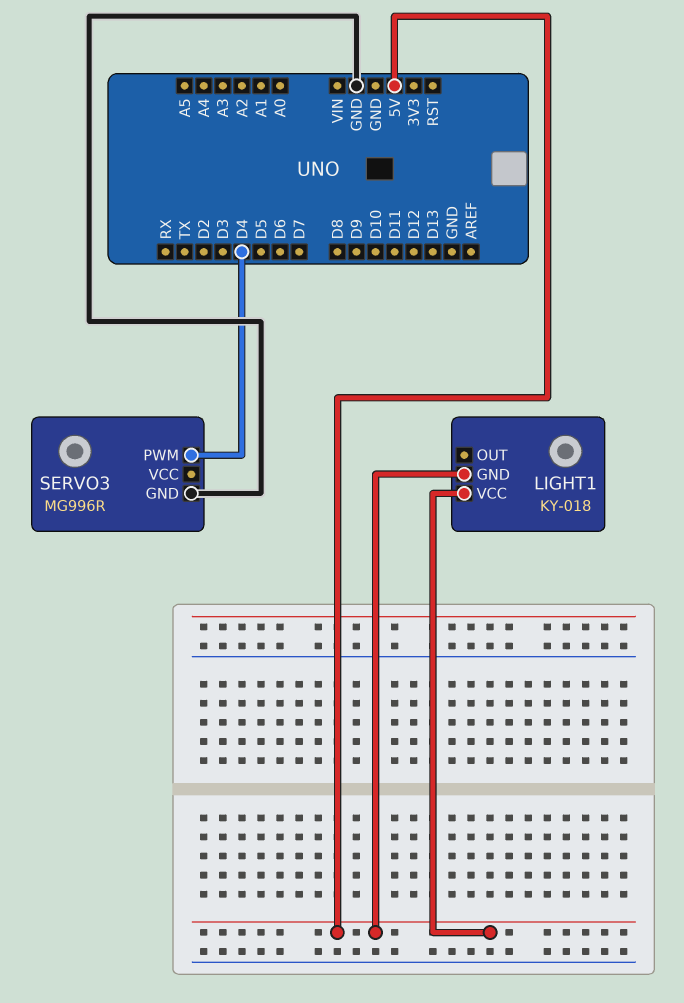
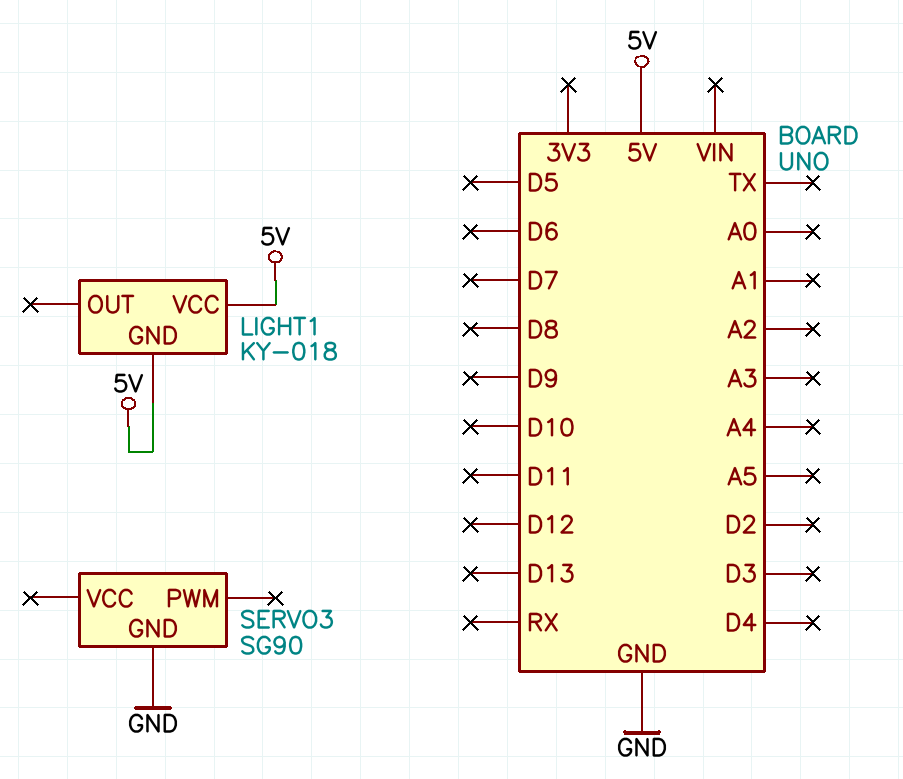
SERVO3: MG996R -> SG90
SERVO3 pin PWM: D4 -> none

